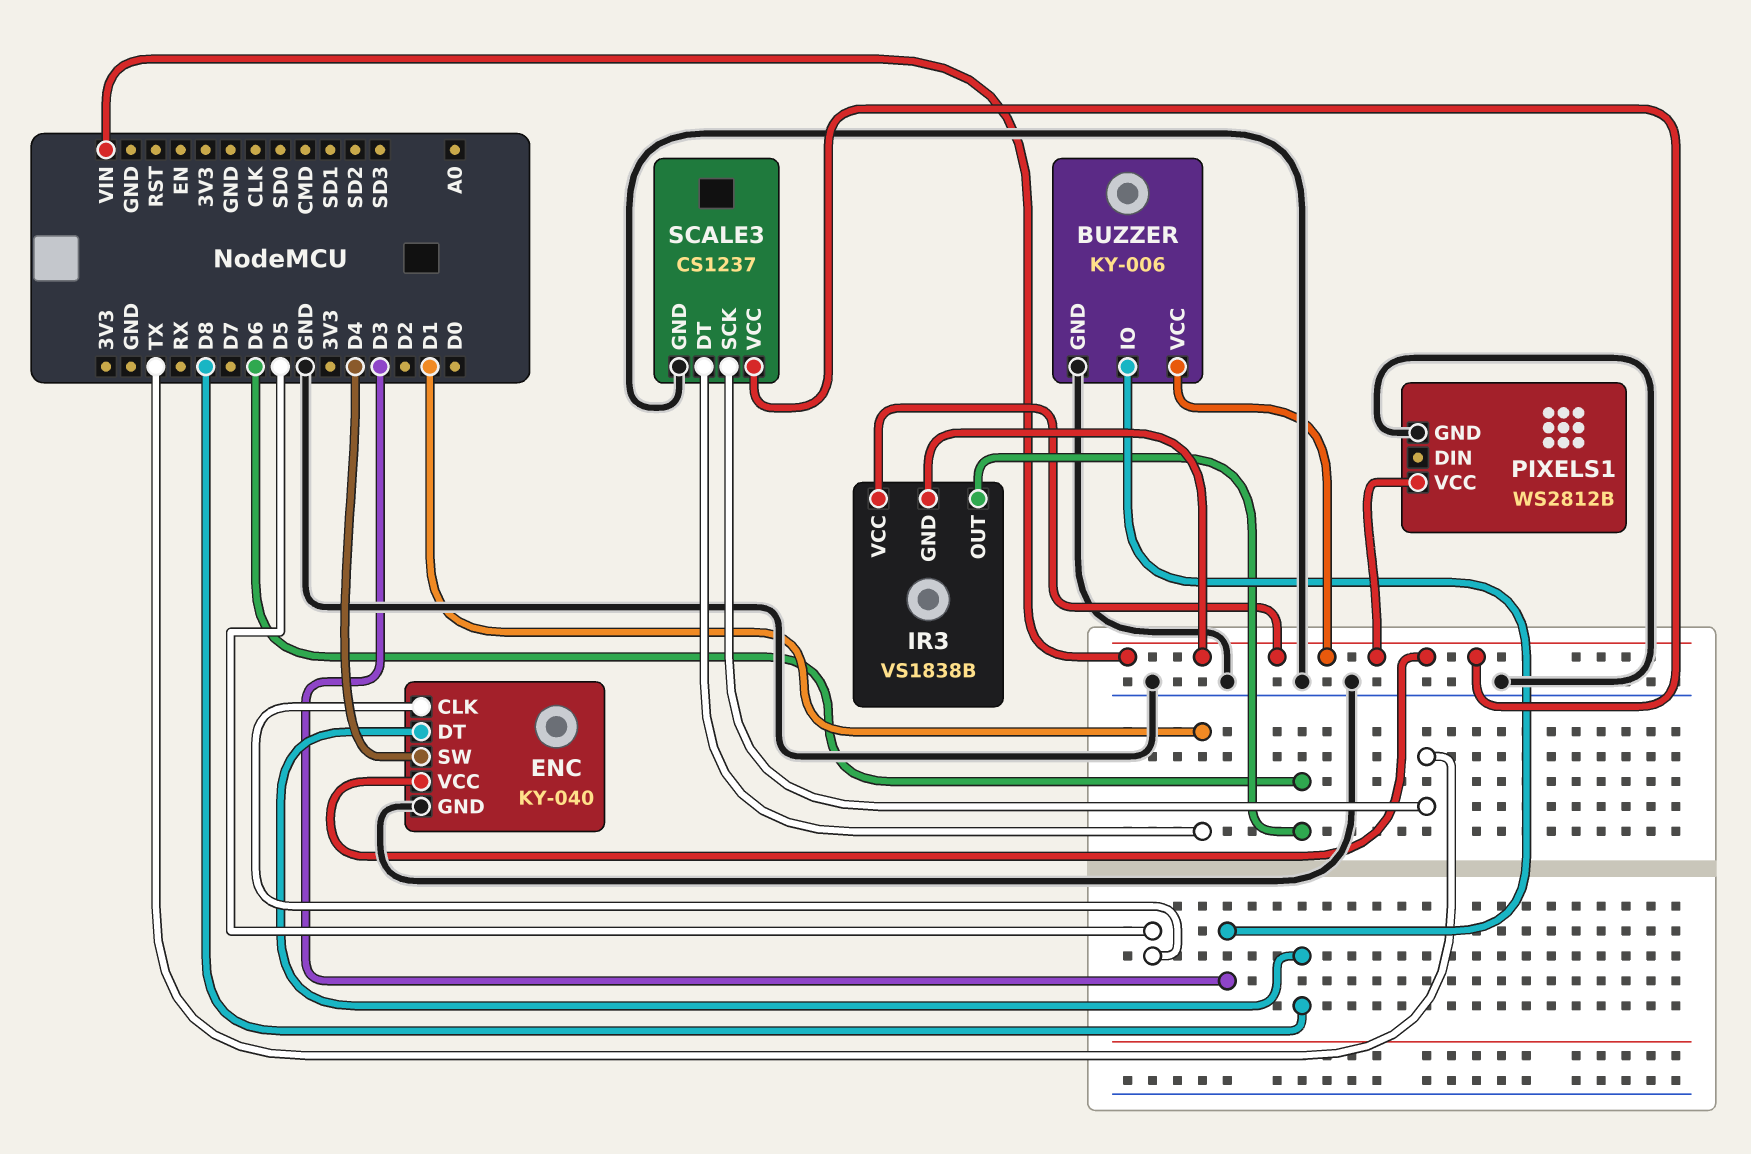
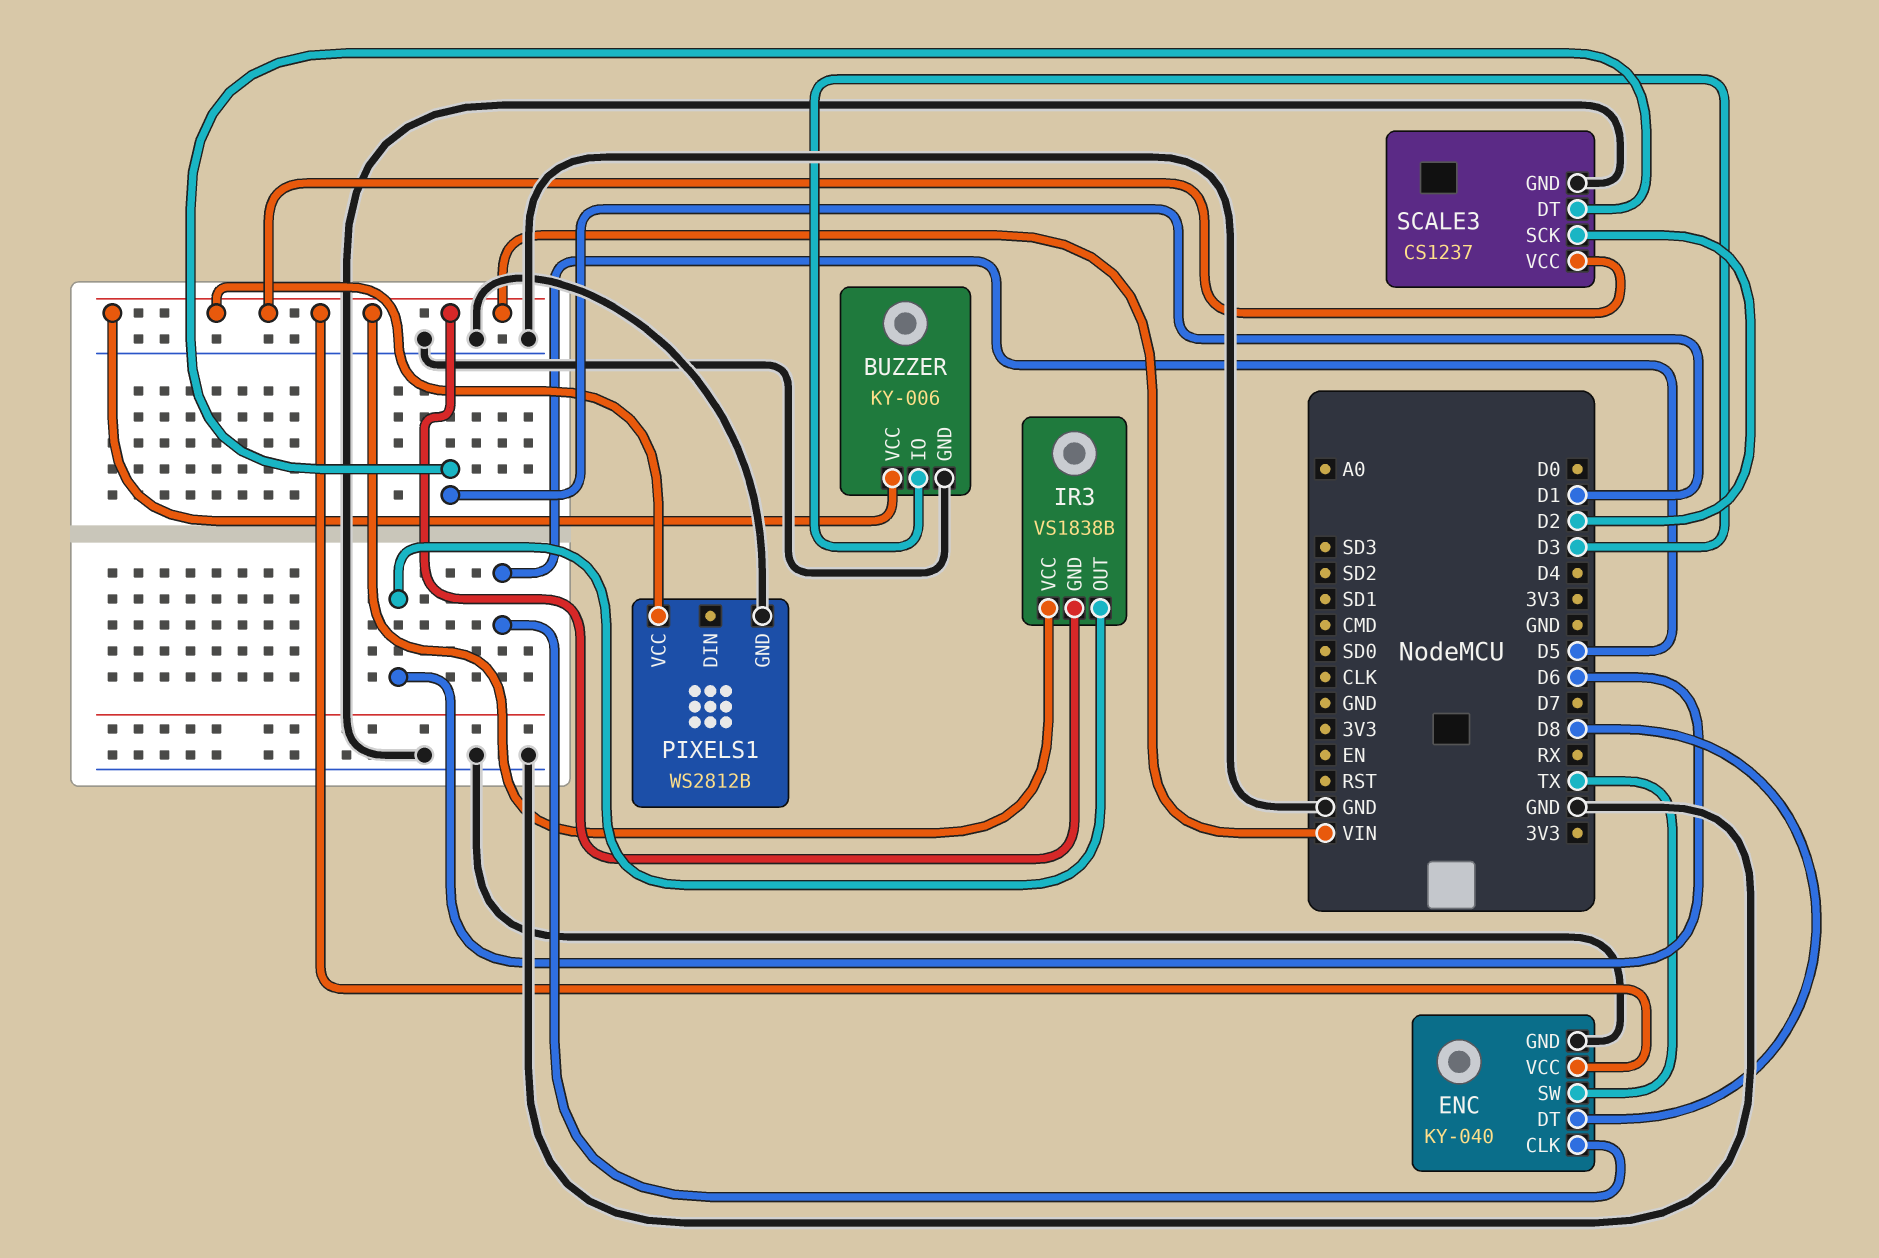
ENC pin SW: D4 -> TX
SCALE3 pin SCK: TX -> D2

